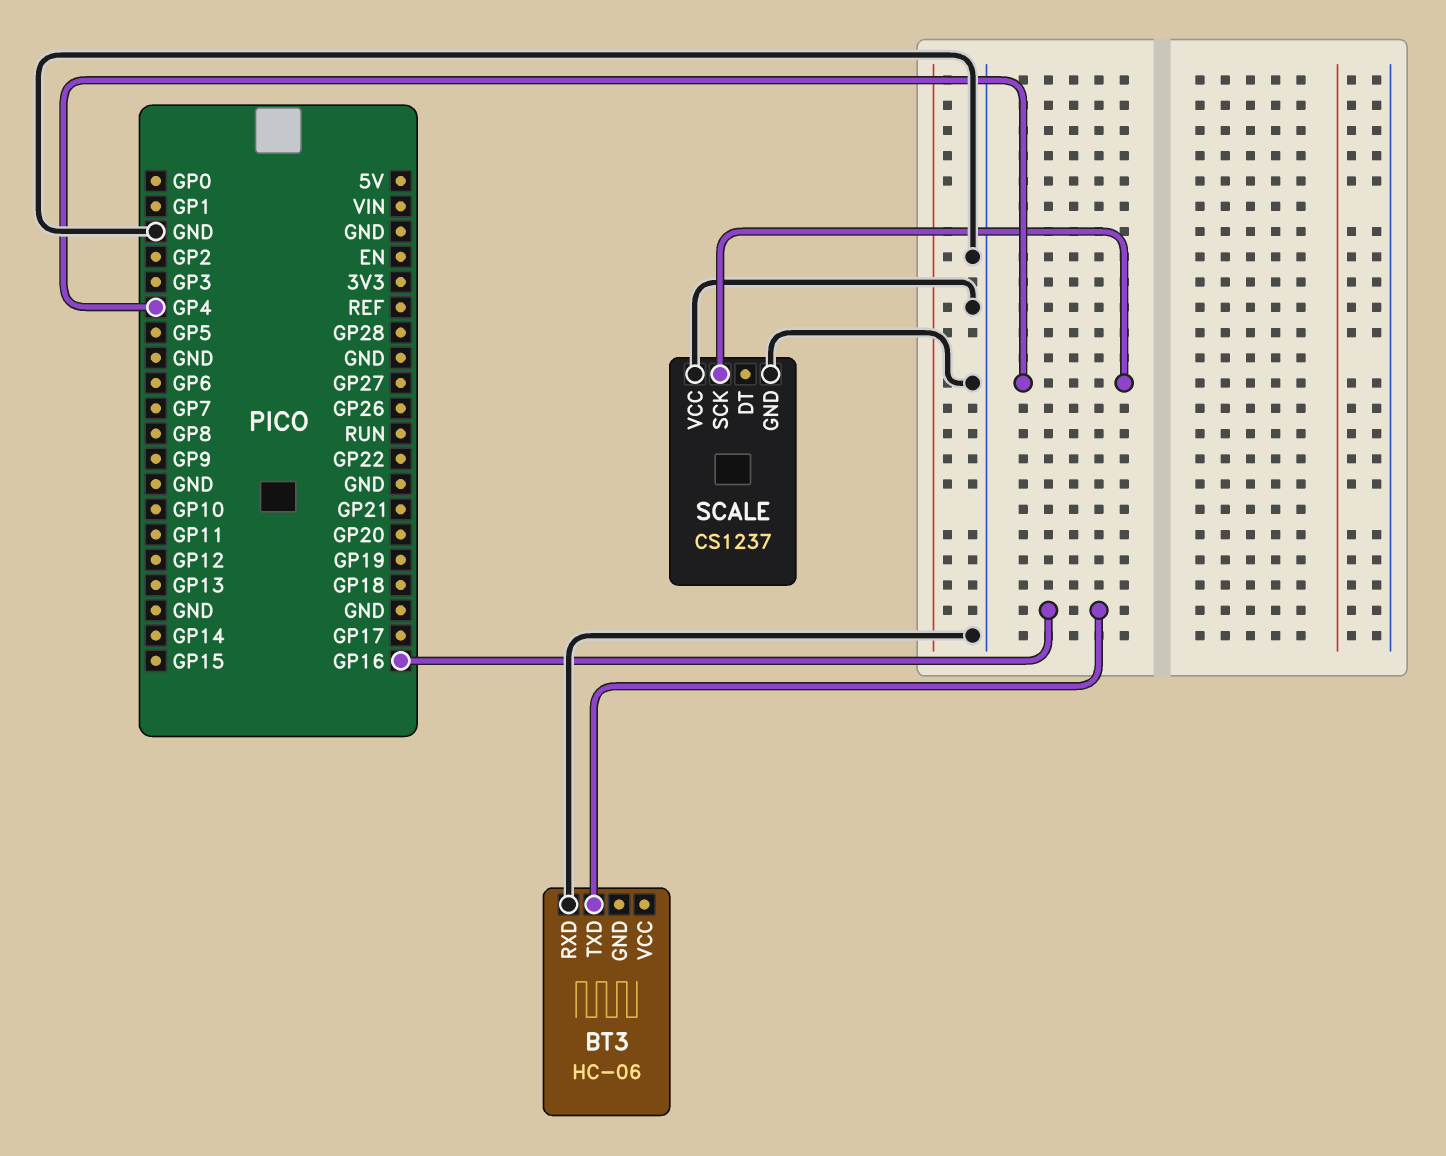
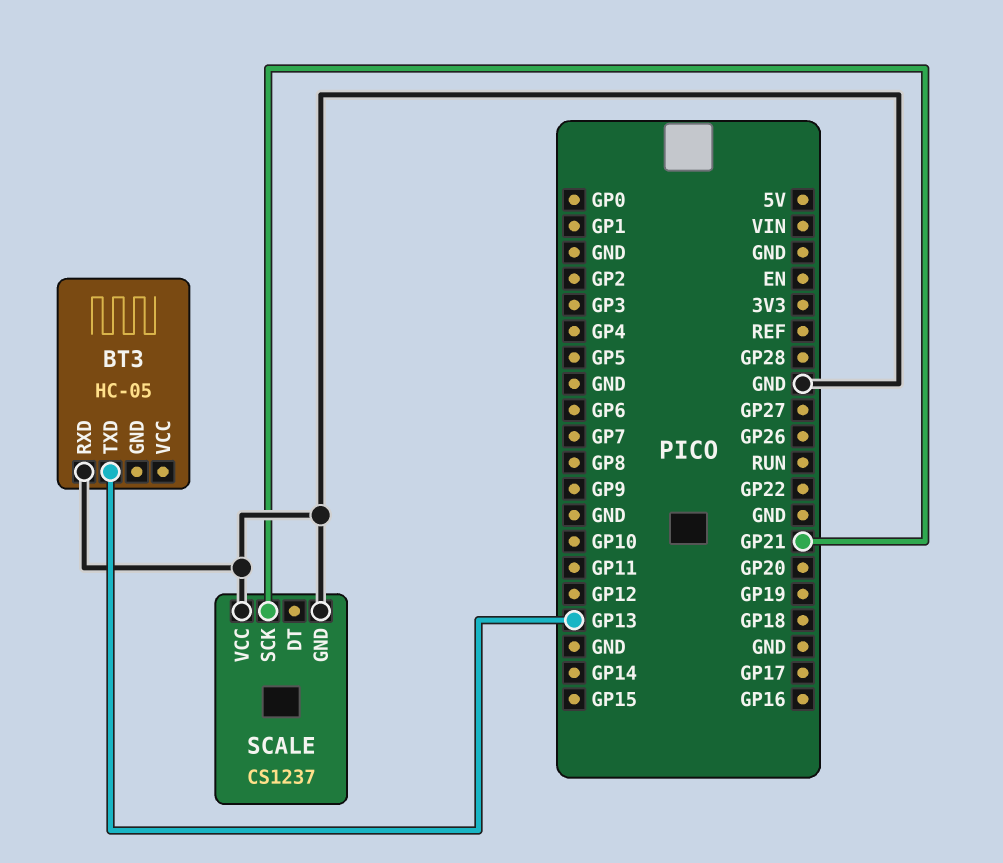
BT3: HC-06 -> HC-05
BT3 pin TXD: GP16 -> GP13
SCALE pin SCK: GP4 -> GP21

